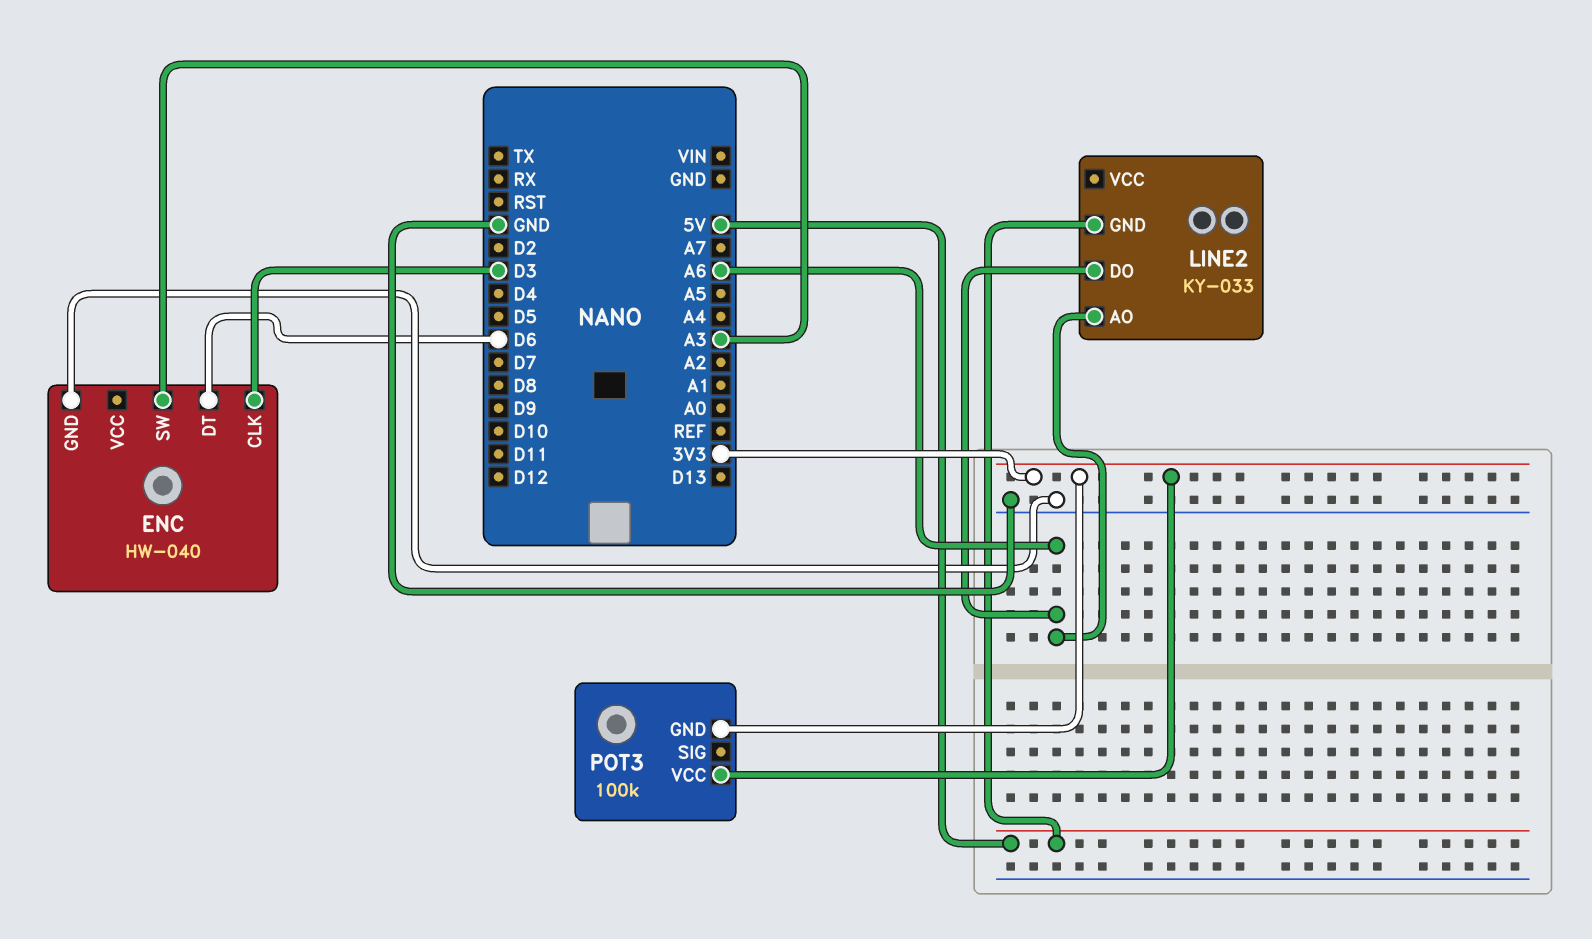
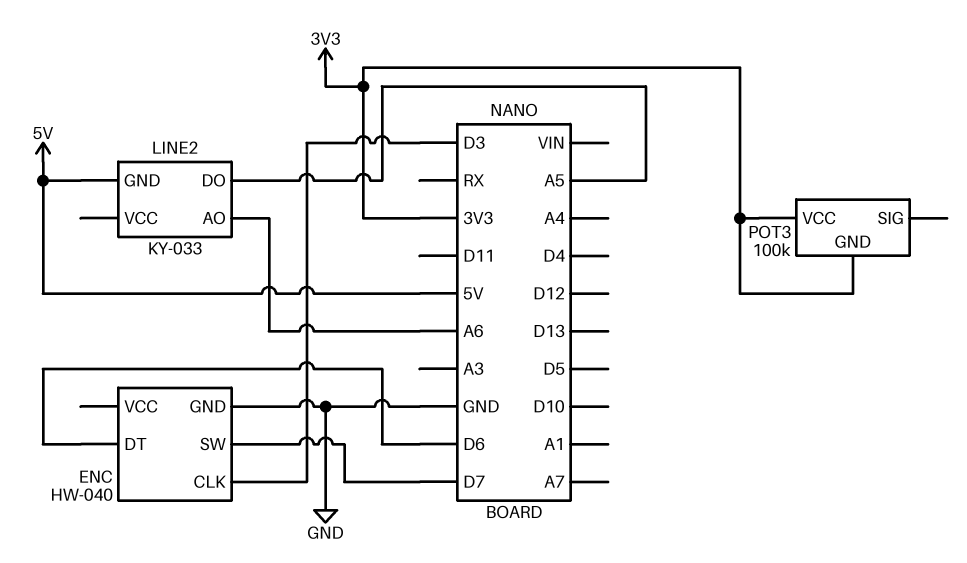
ENC pin SW: A3 -> D7
LINE2 pin DO: A6 -> A5

